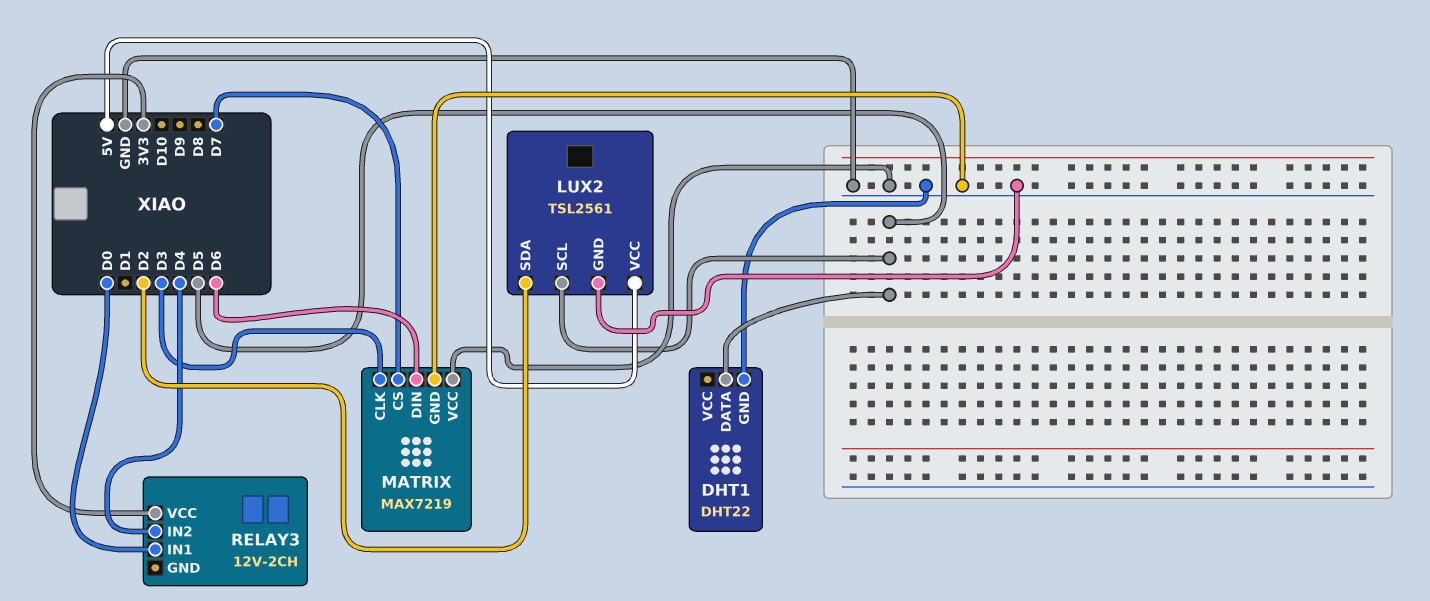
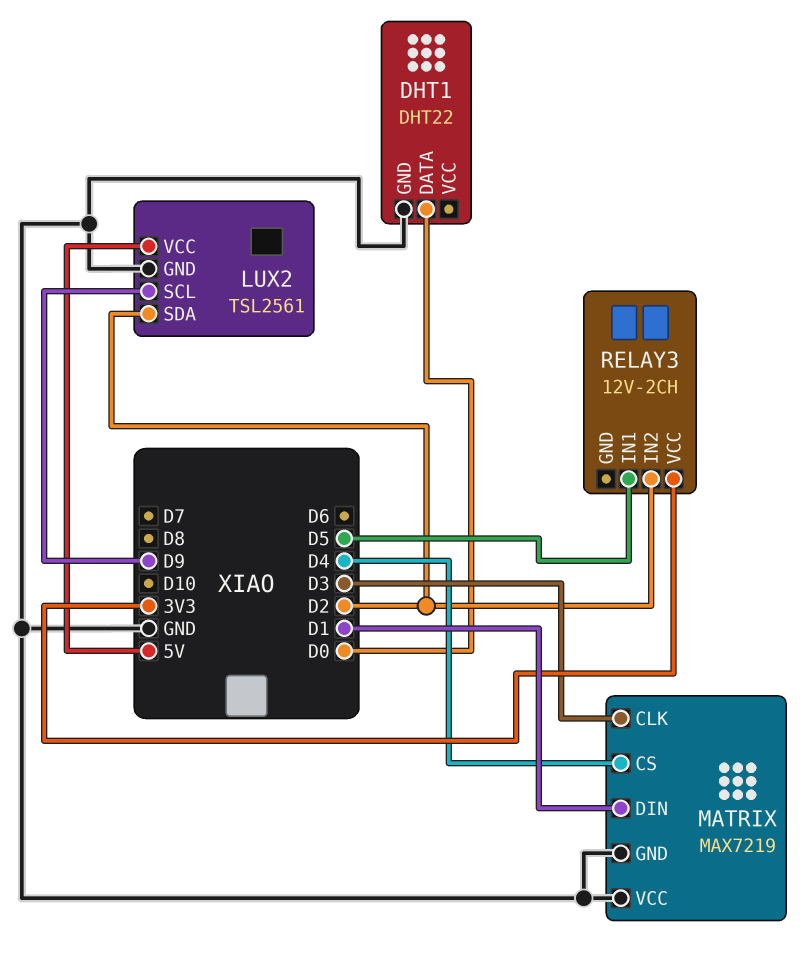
DHT1 pin DATA: D5 -> D0
LUX2 pin SCL: D5 -> D9
MATRIX pin CS: D7 -> D4
MATRIX pin DIN: D6 -> D1
RELAY3 pin IN1: D0 -> D5
RELAY3 pin IN2: D4 -> D2

